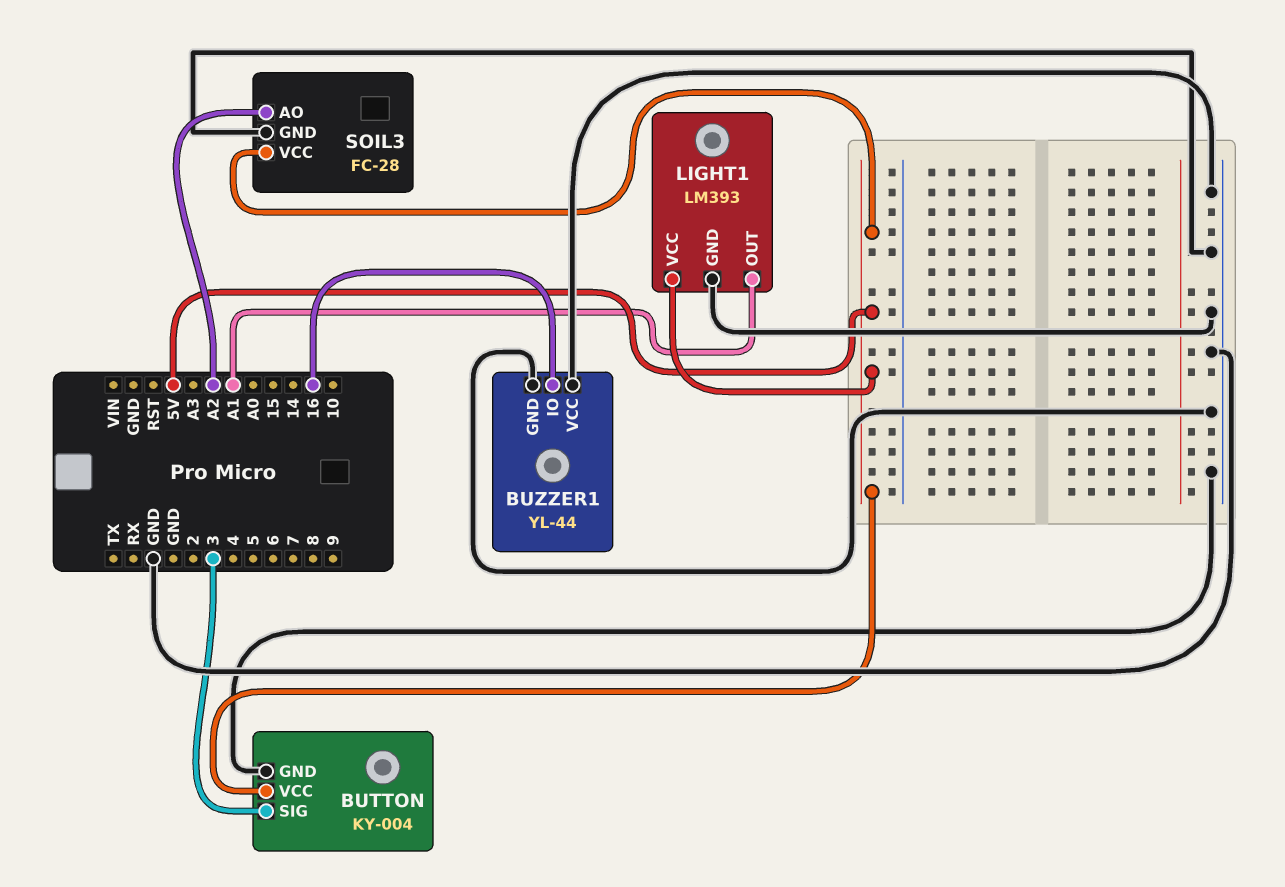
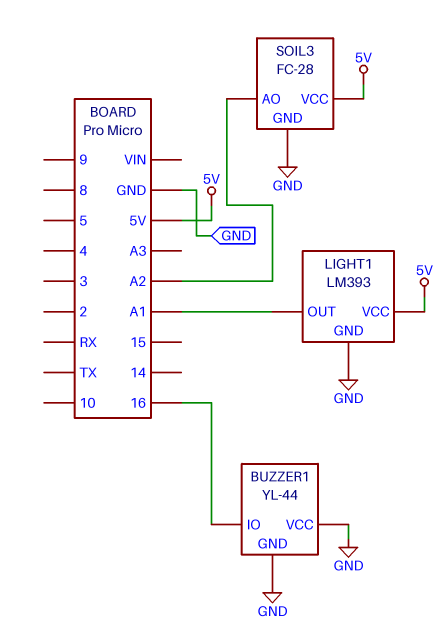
BUTTON: KY-004 -> none
BUTTON pin GND: GND -> none
BUTTON pin SIG: 3 -> none
BUTTON pin VCC: 5V -> none

